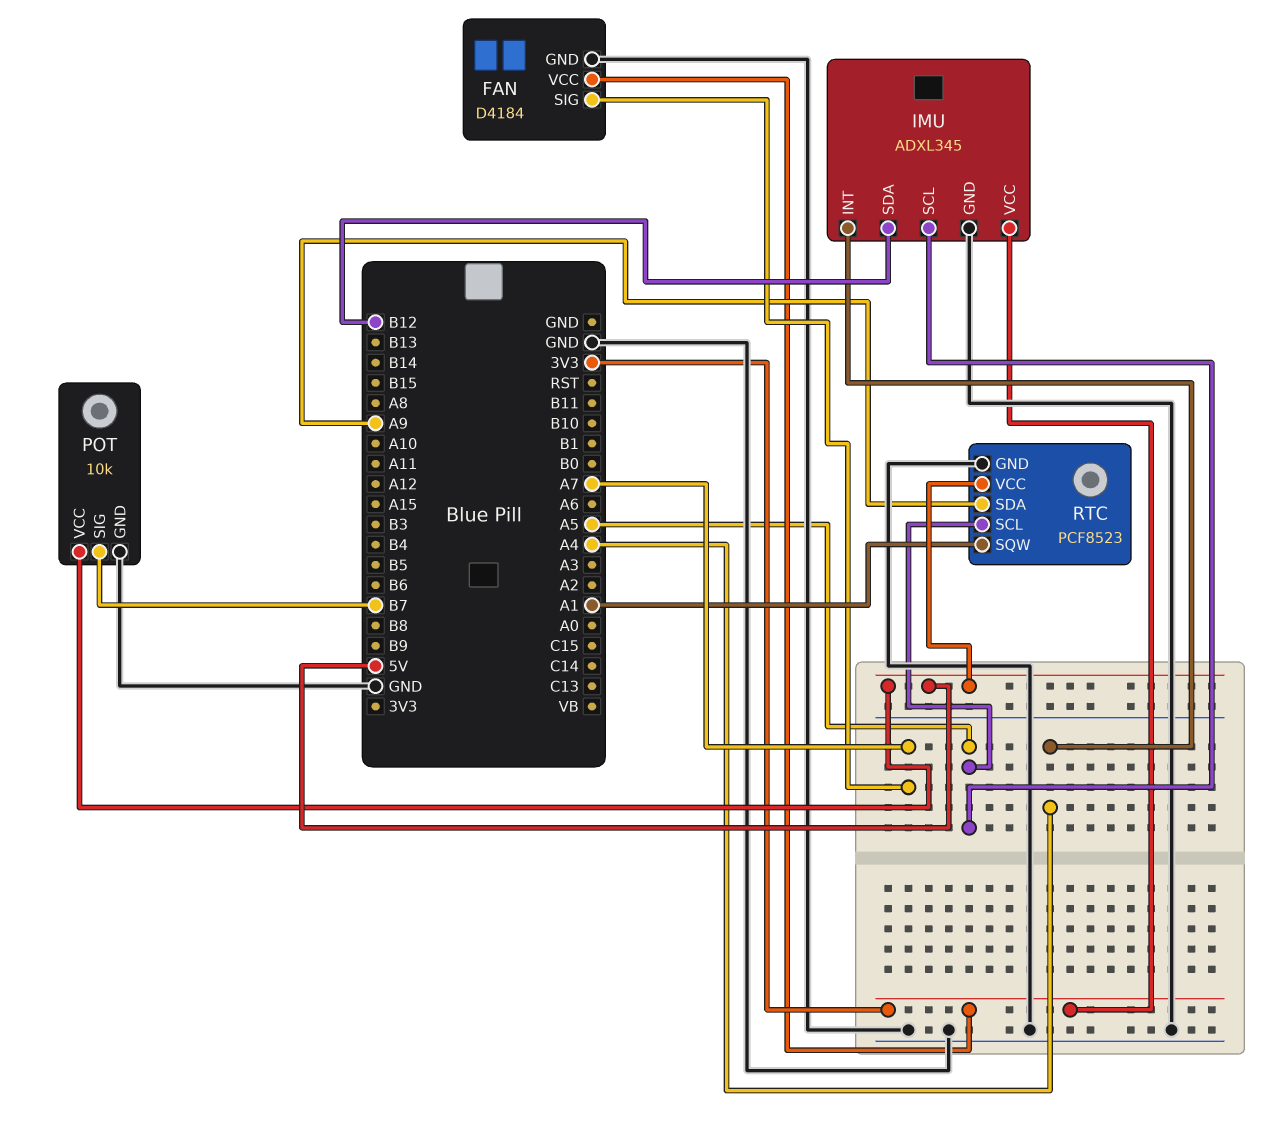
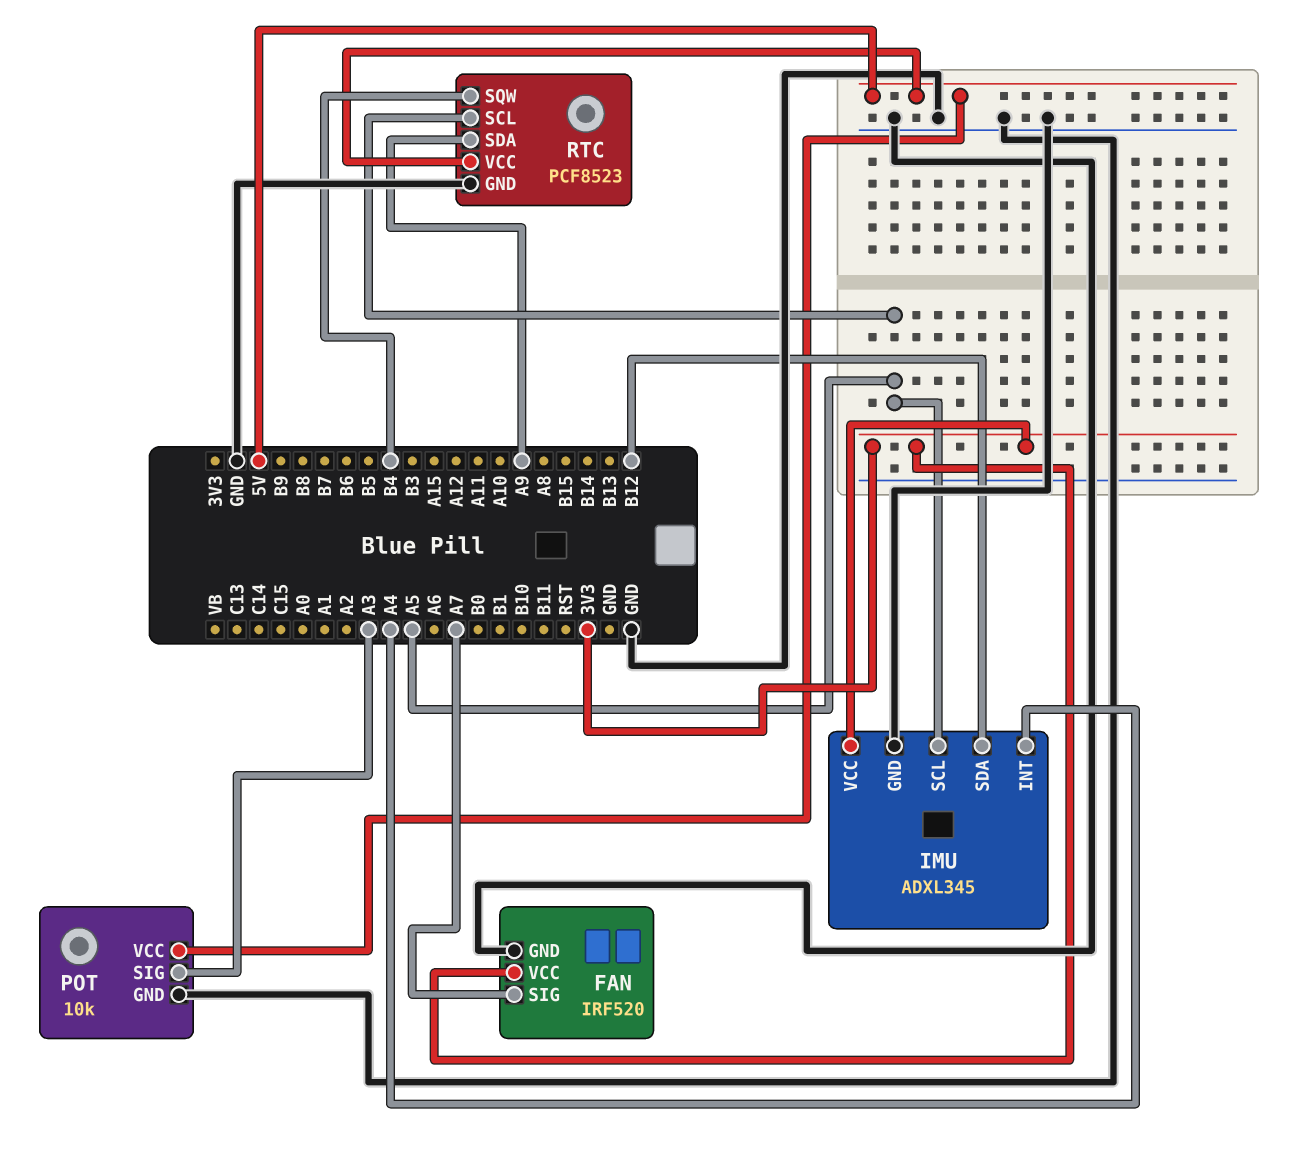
FAN: D4184 -> IRF520
POT pin SIG: B7 -> A3
RTC pin SQW: A1 -> B4

